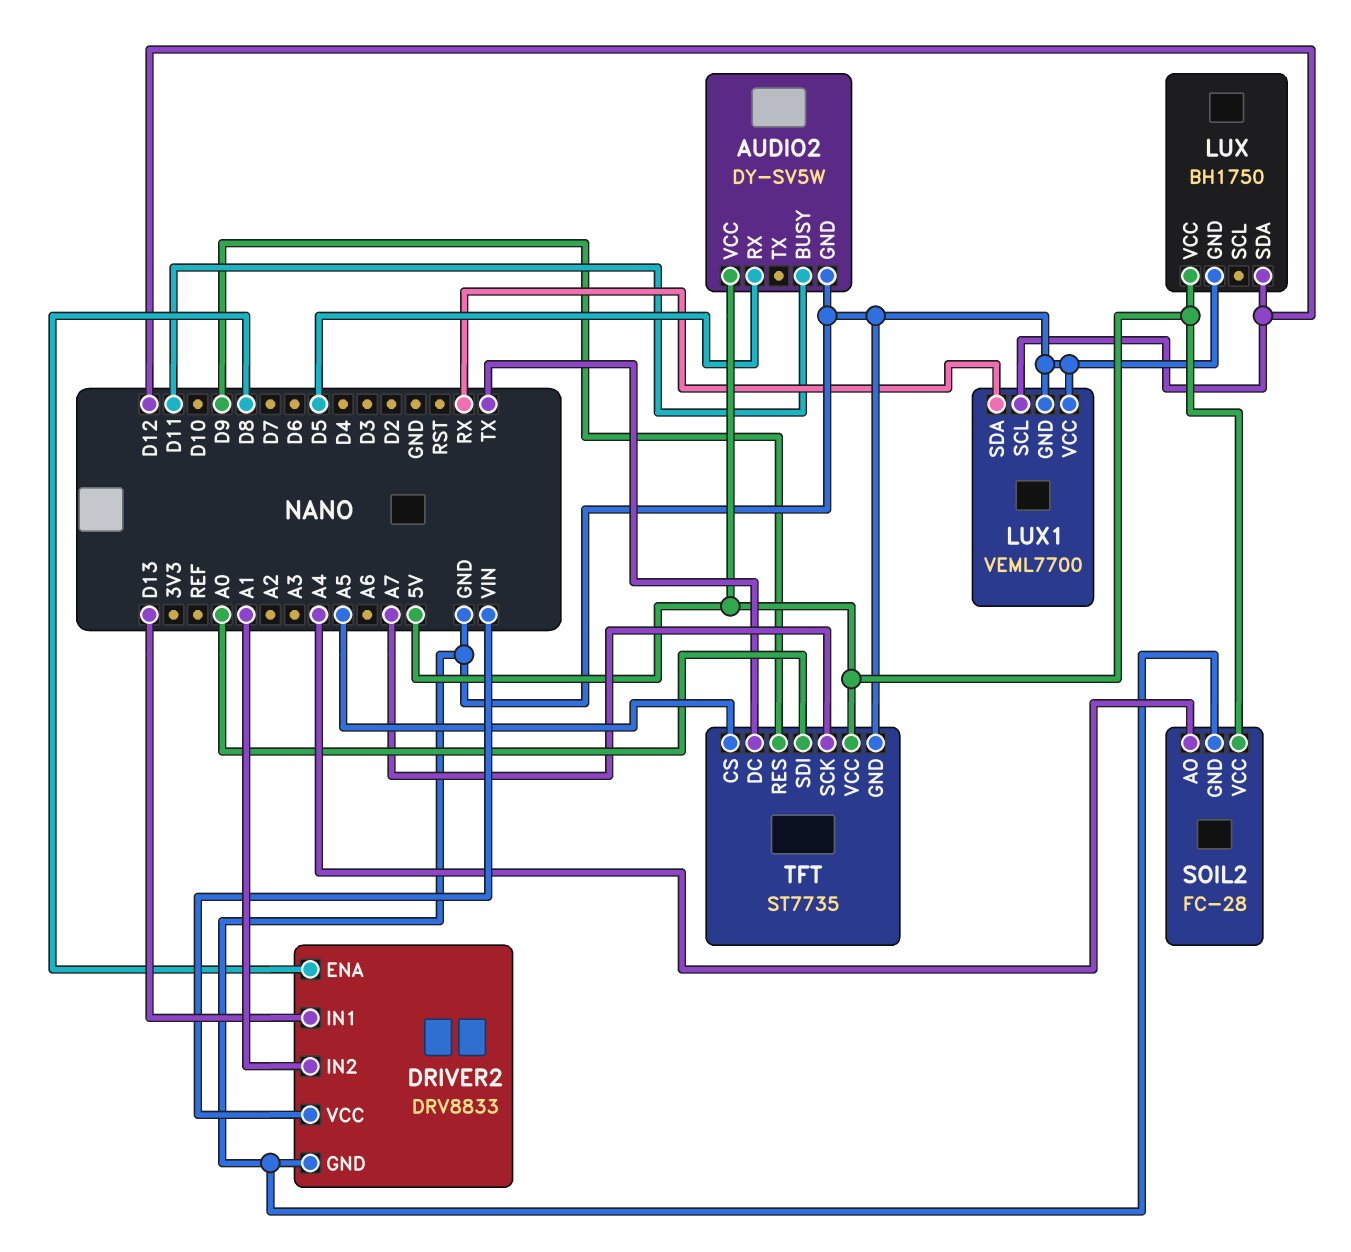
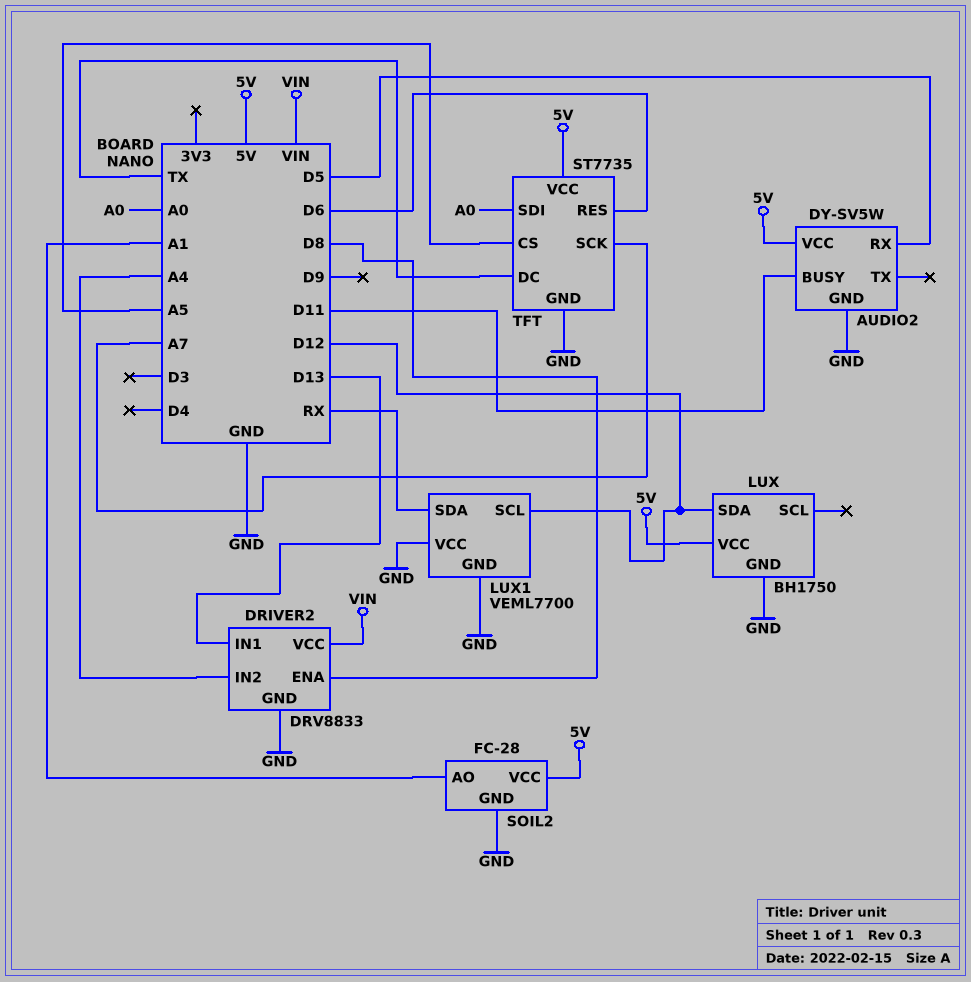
DRIVER2 pin IN2: A1 -> A4
SOIL2 pin AO: A4 -> A1
TFT pin RES: D9 -> D6

